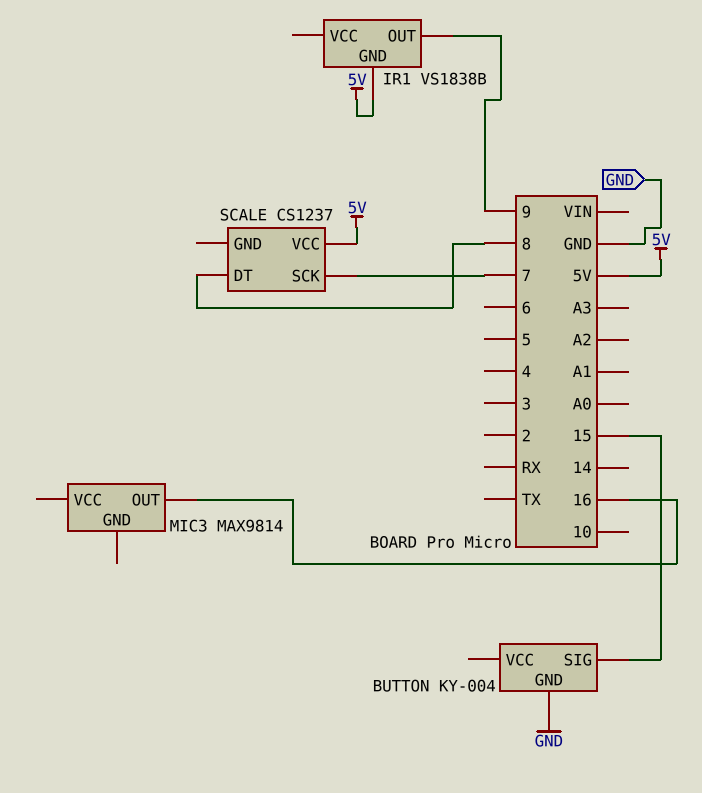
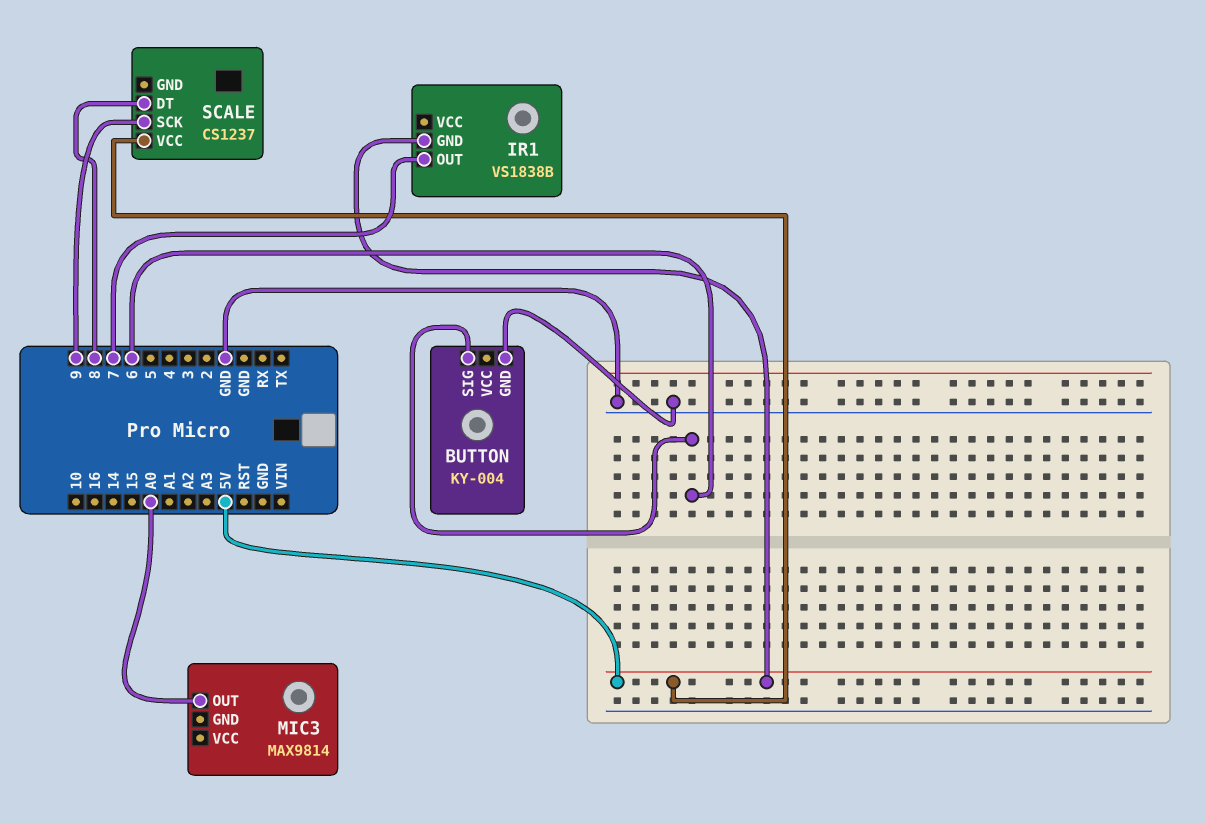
BUTTON pin SIG: 15 -> 6
IR1 pin OUT: 9 -> 7
MIC3 pin OUT: 16 -> A0
SCALE pin SCK: 7 -> 9

